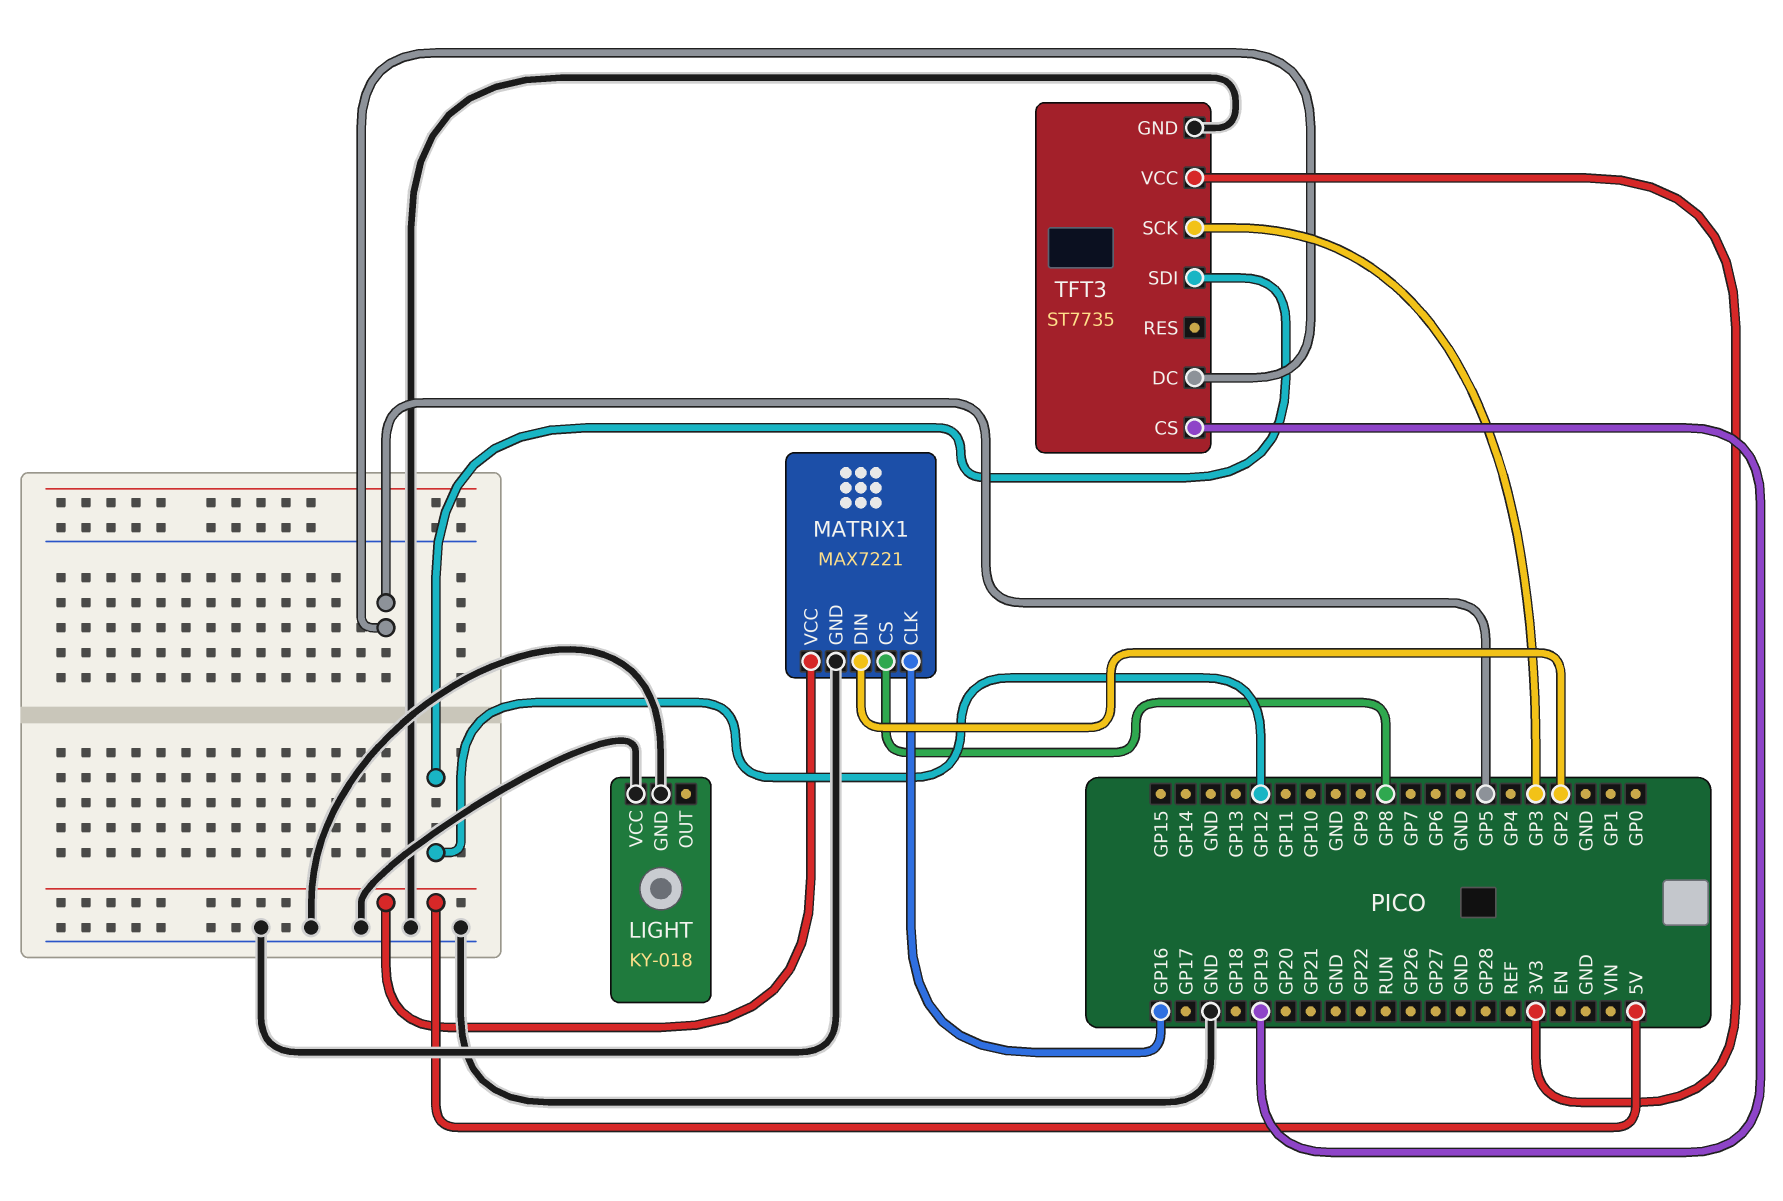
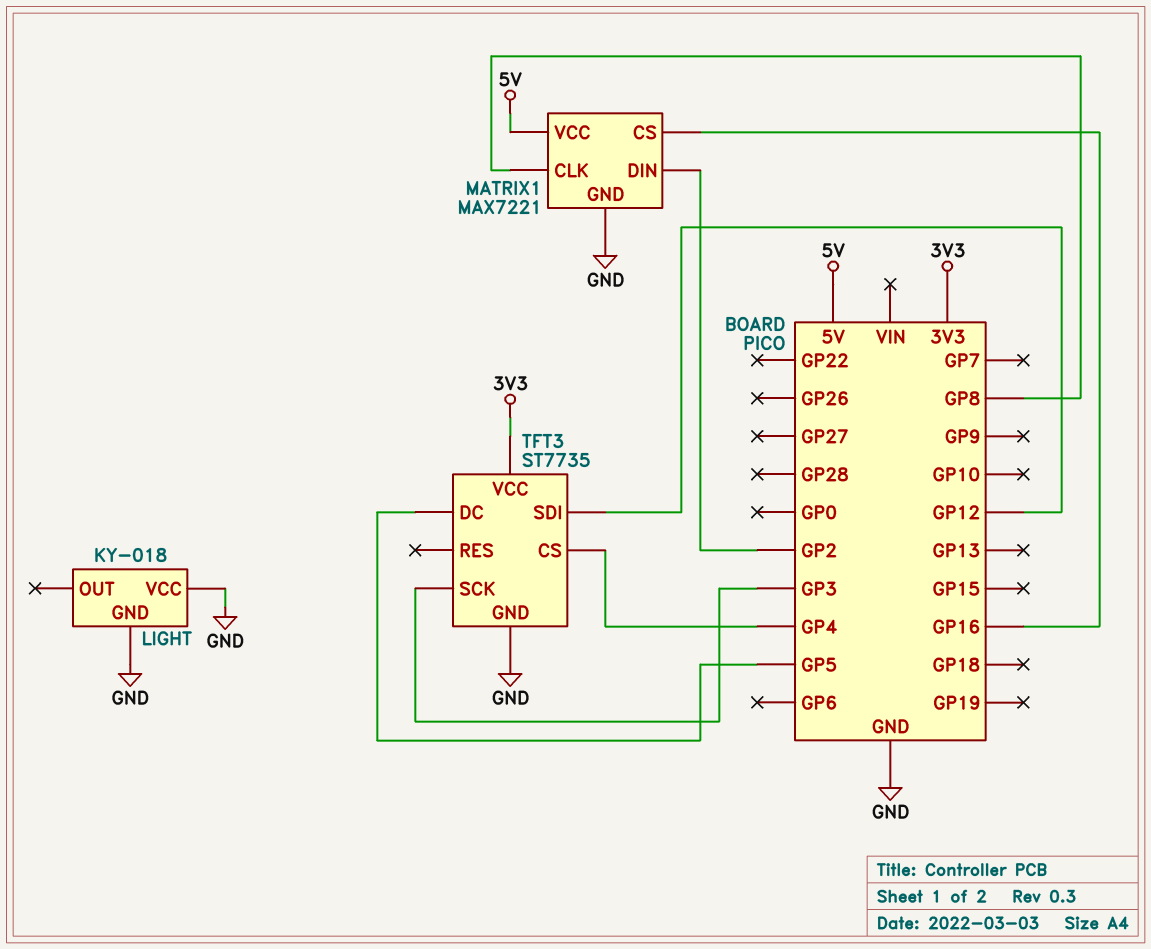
MATRIX1 pin CLK: GP16 -> GP8
MATRIX1 pin CS: GP8 -> GP16
TFT3 pin CS: GP19 -> GP4

